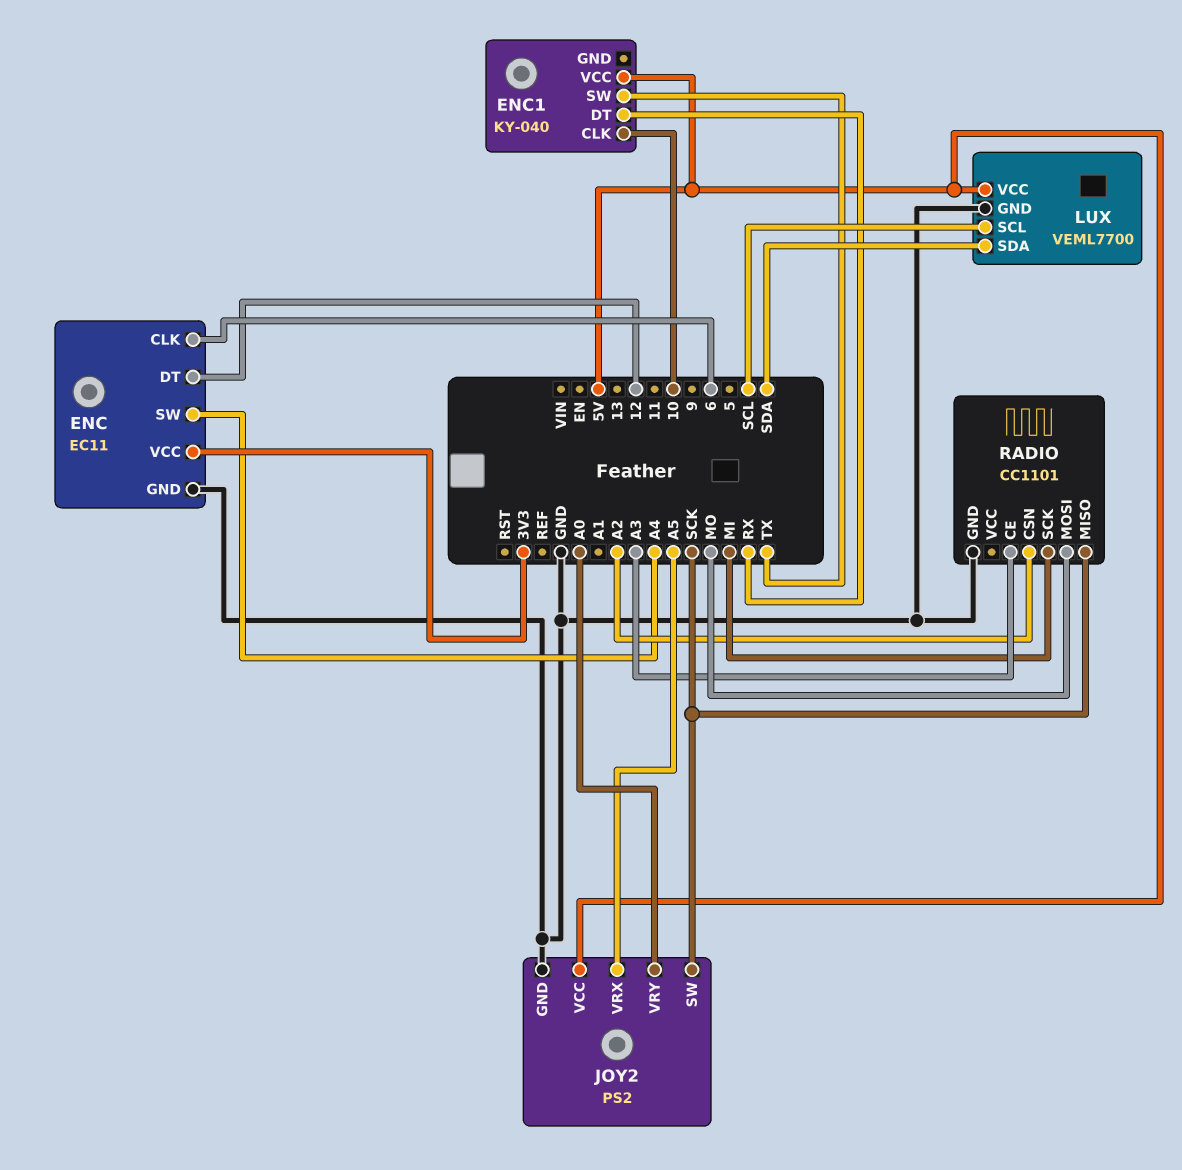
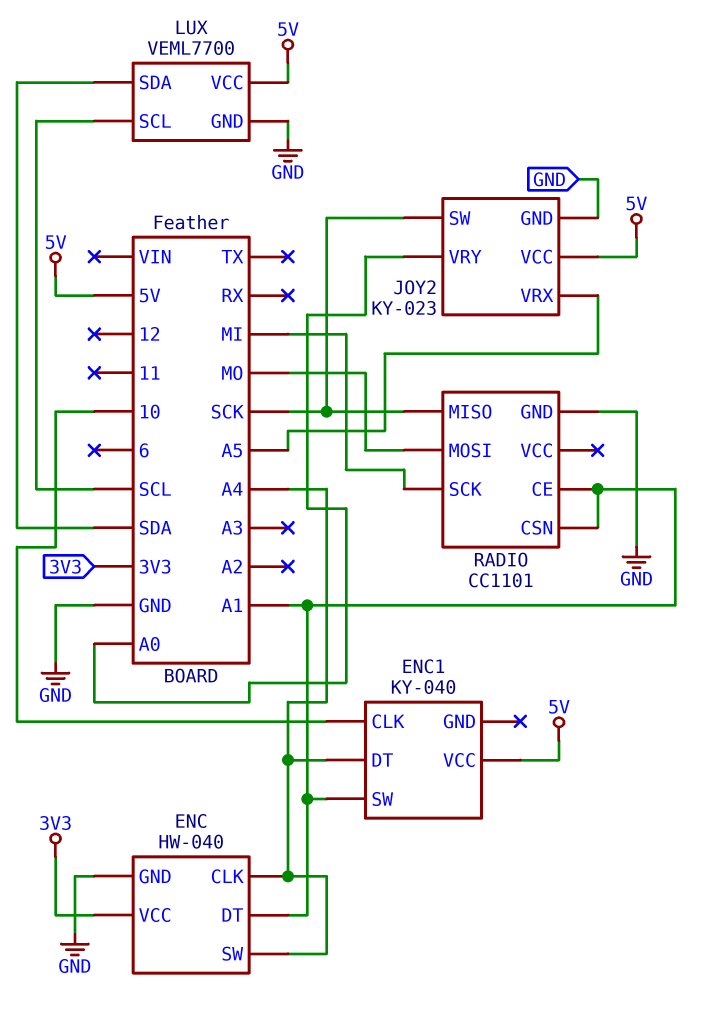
ENC: EC11 -> HW-040
ENC pin CLK: 6 -> A4
ENC pin DT: 12 -> A1
ENC1 pin DT: RX -> A4
ENC1 pin SW: TX -> A1
JOY2: PS2 -> KY-023
RADIO pin CE: A3 -> A1
RADIO pin CSN: A2 -> A1

